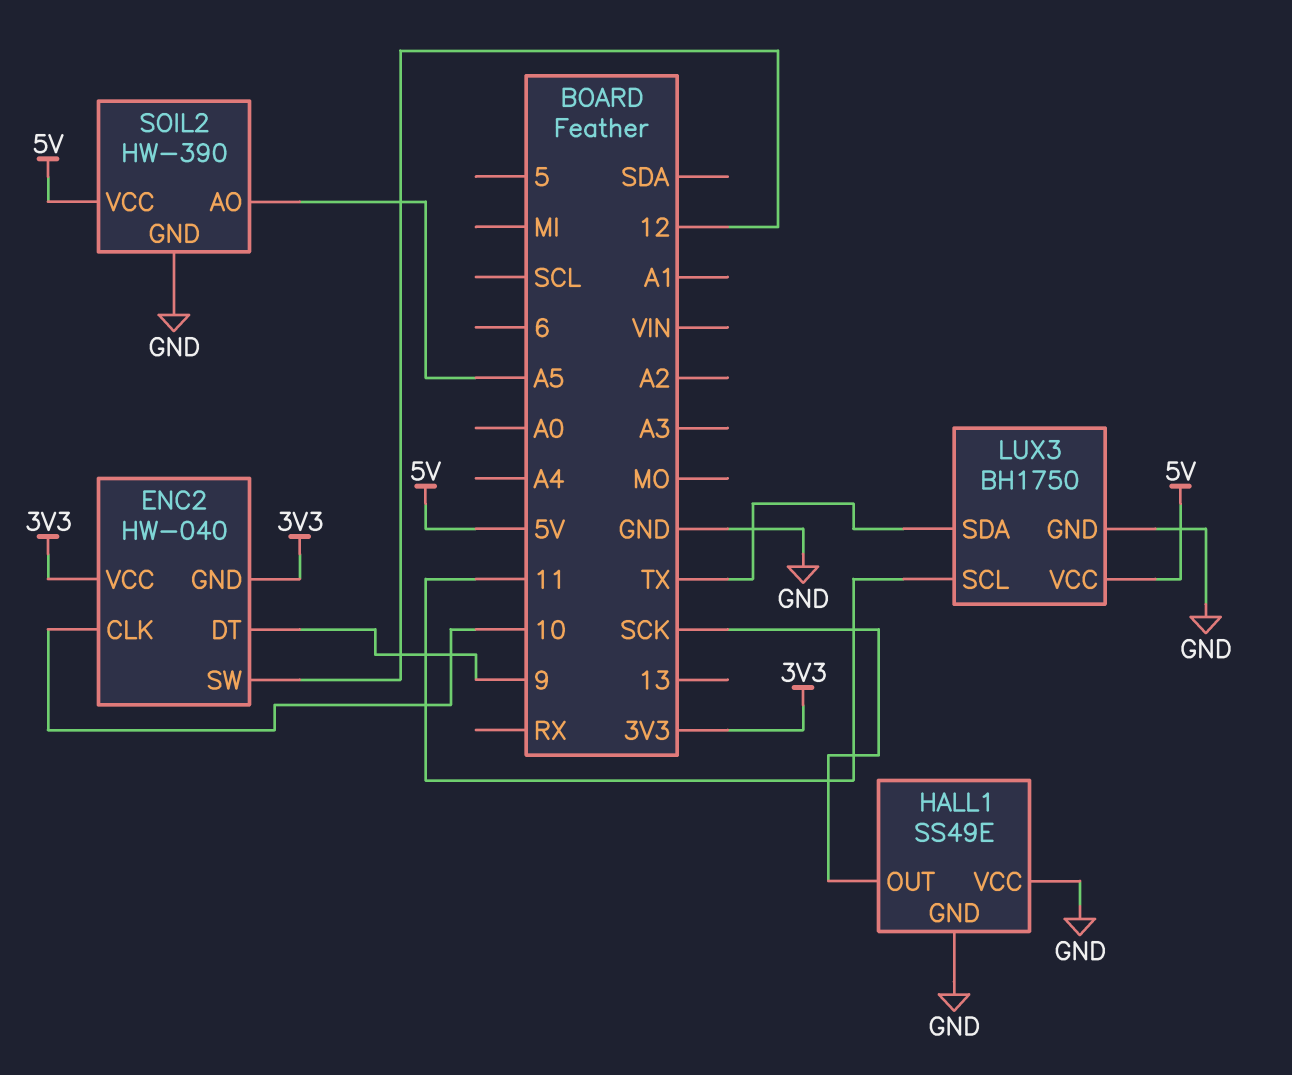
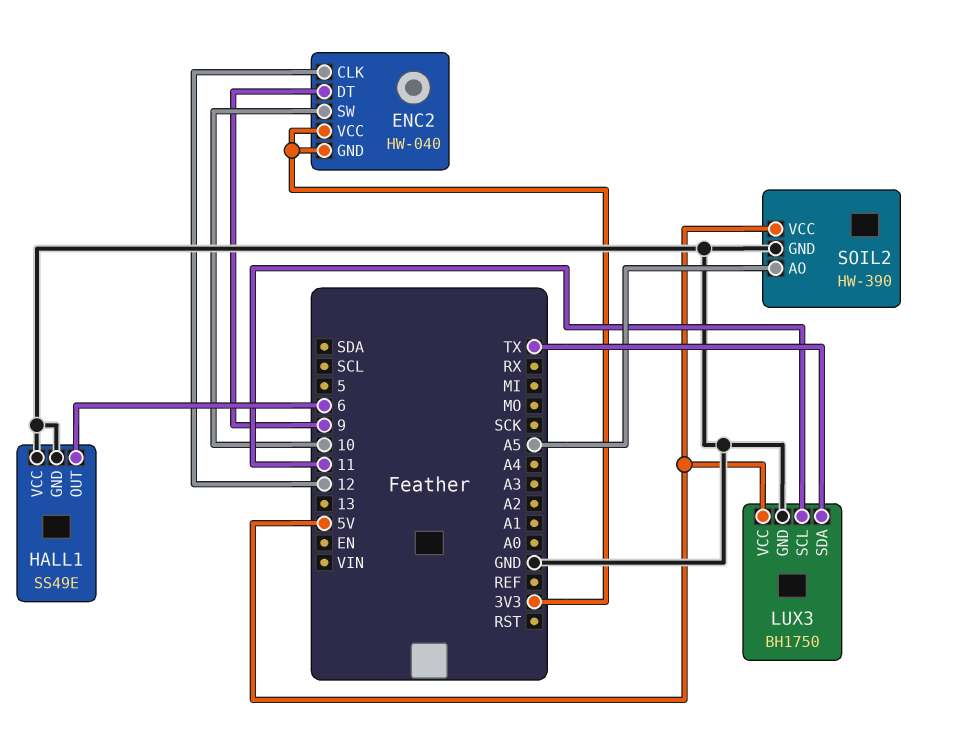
ENC2 pin CLK: 10 -> 12
ENC2 pin SW: 12 -> 10
HALL1 pin OUT: SCK -> 6

